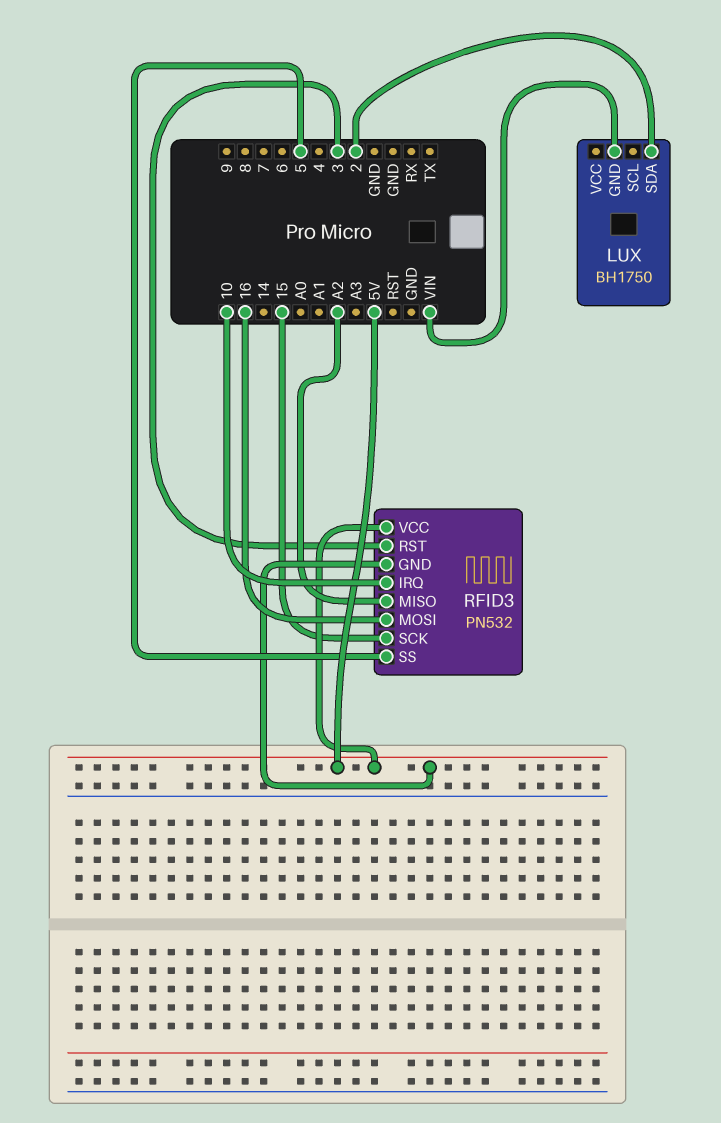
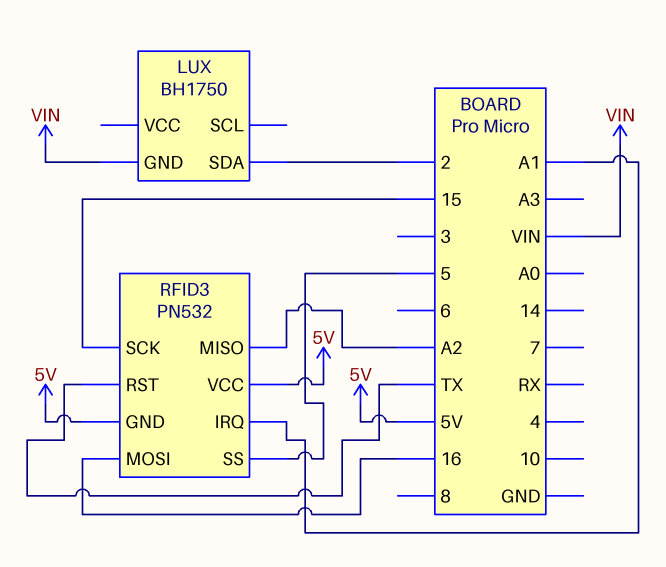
RFID3 pin IRQ: 10 -> A1
RFID3 pin RST: 3 -> TX

